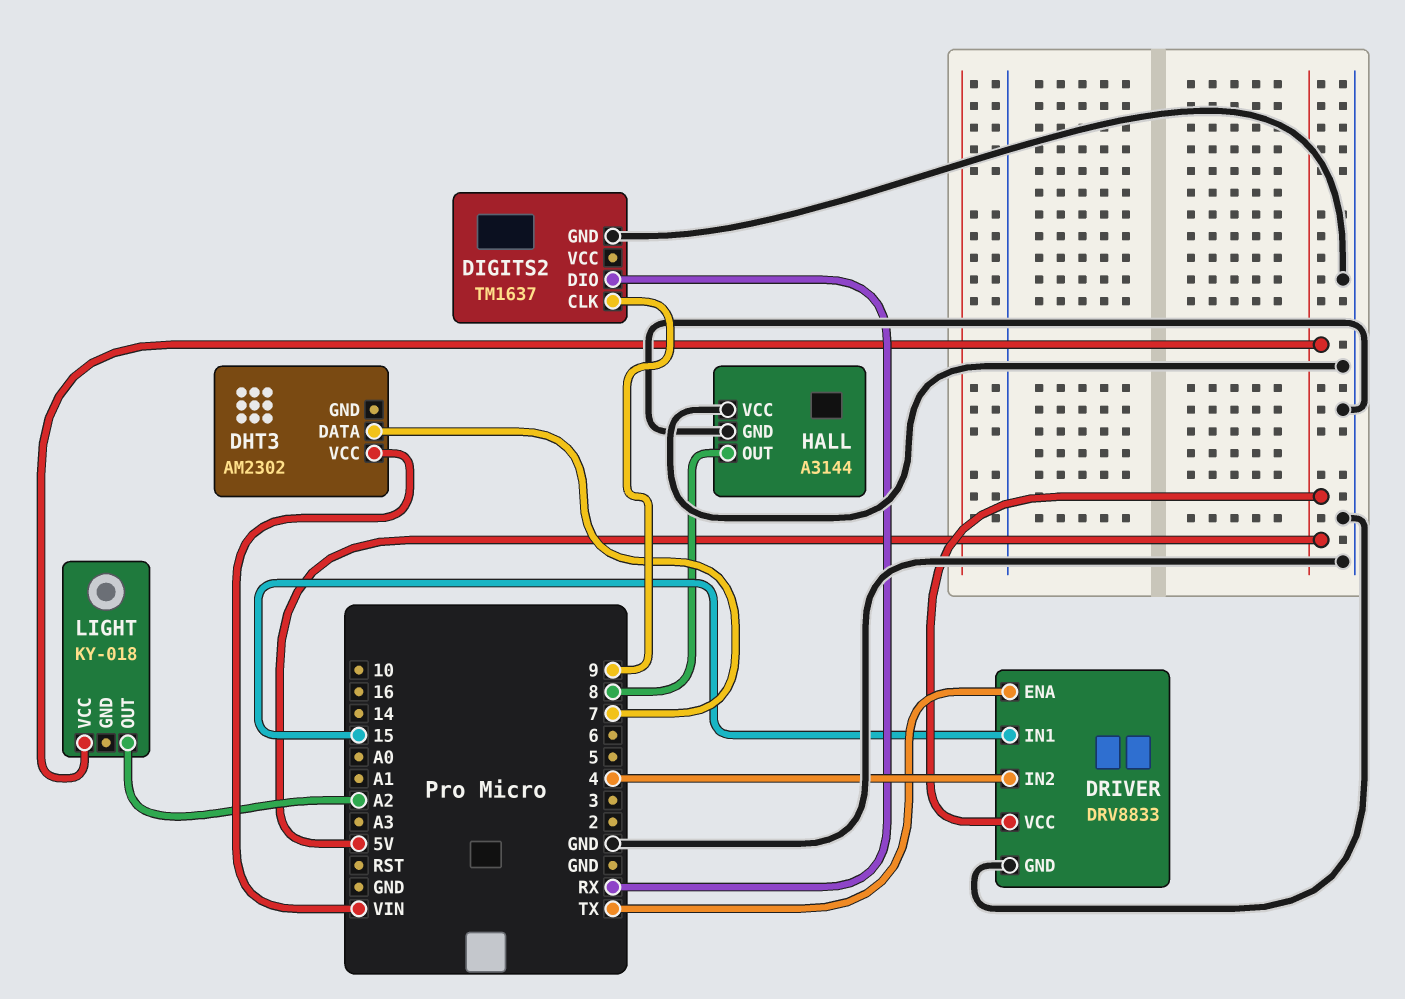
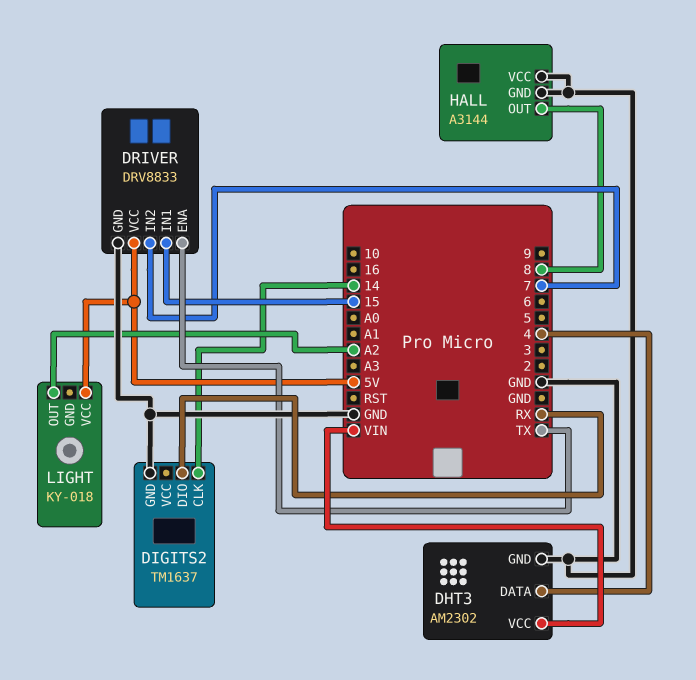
DHT3 pin DATA: 7 -> 4
DHT3 pin GND: none -> GND
DIGITS2 pin CLK: 9 -> 14
DRIVER pin IN2: 4 -> 7

